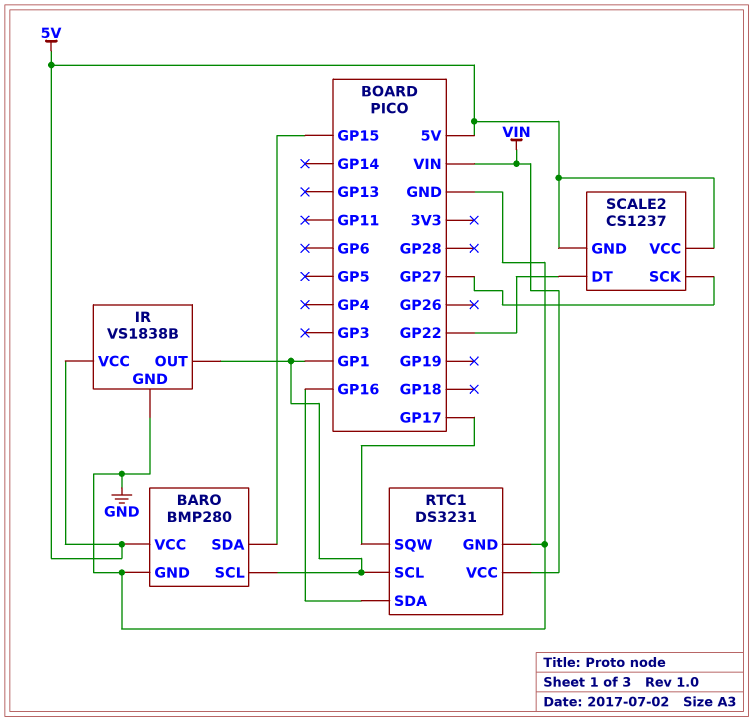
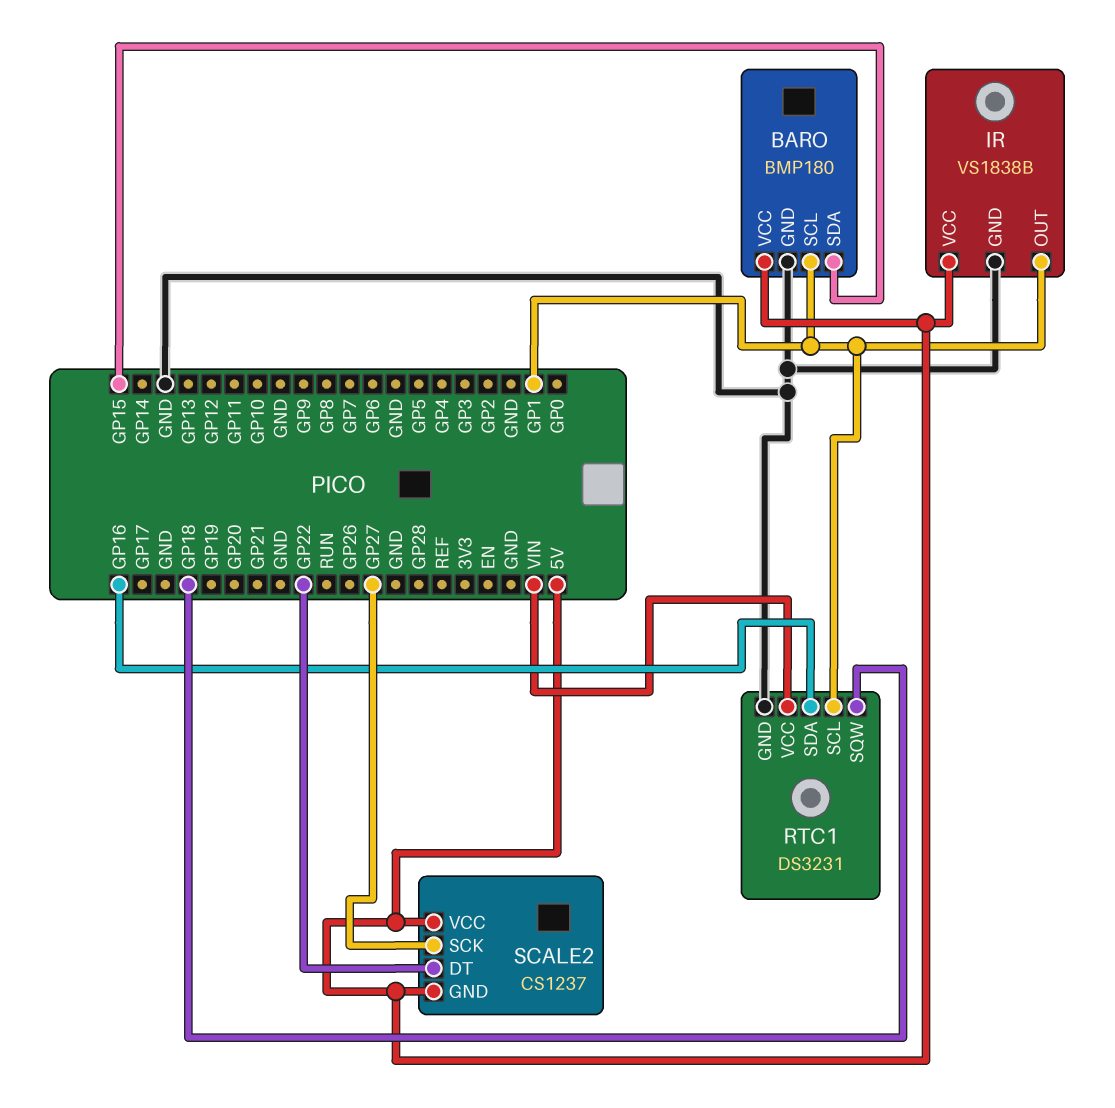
BARO: BMP280 -> BMP180
RTC1 pin SQW: GP17 -> GP18

